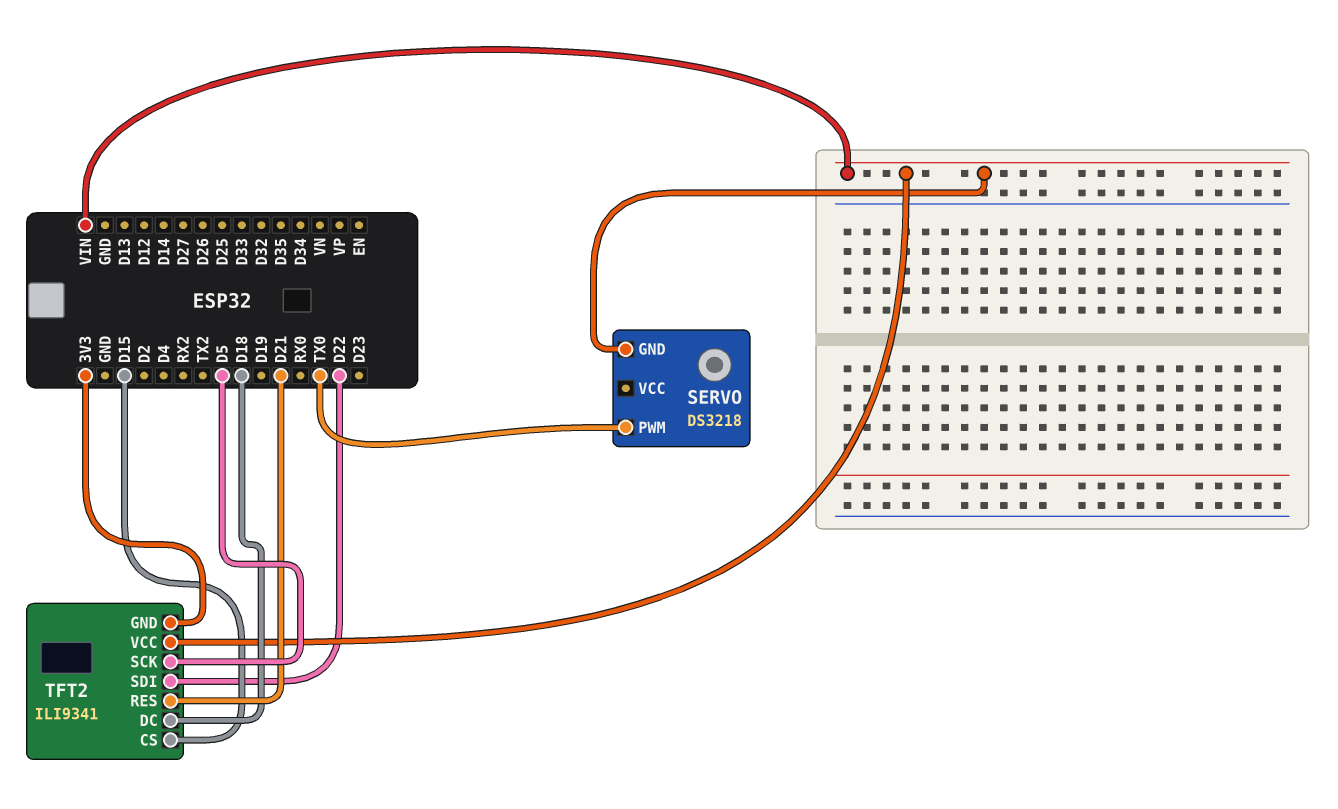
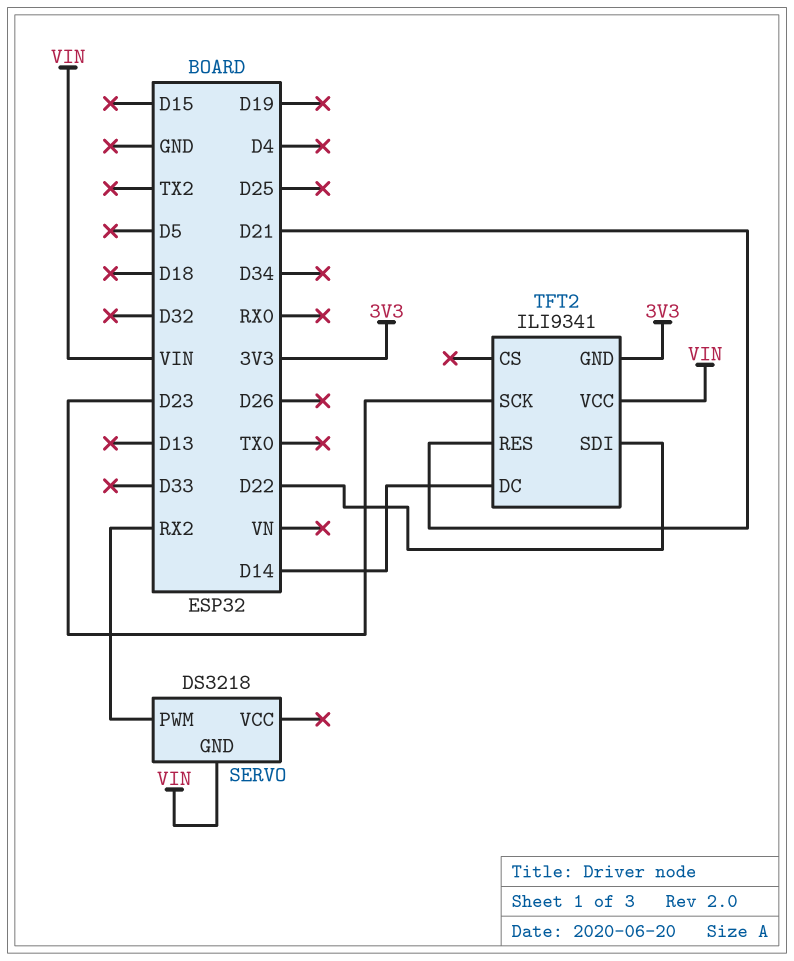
SERVO pin PWM: TX0 -> RX2
TFT2 pin CS: D15 -> none
TFT2 pin DC: D18 -> D14
TFT2 pin SCK: D5 -> D23

